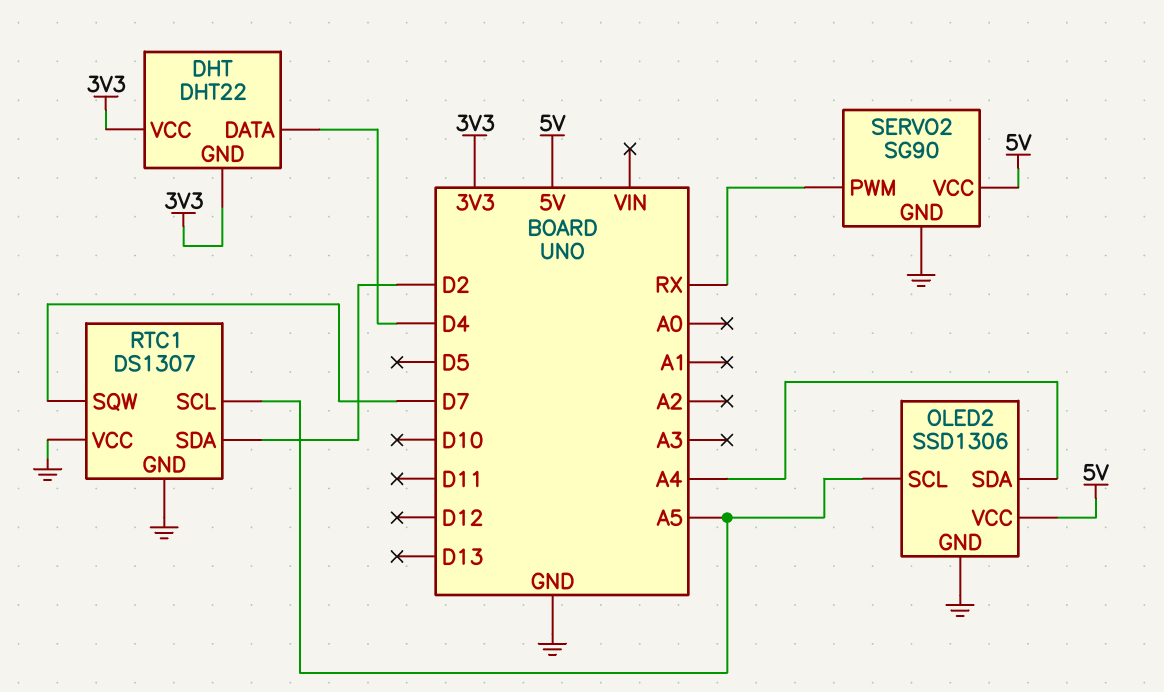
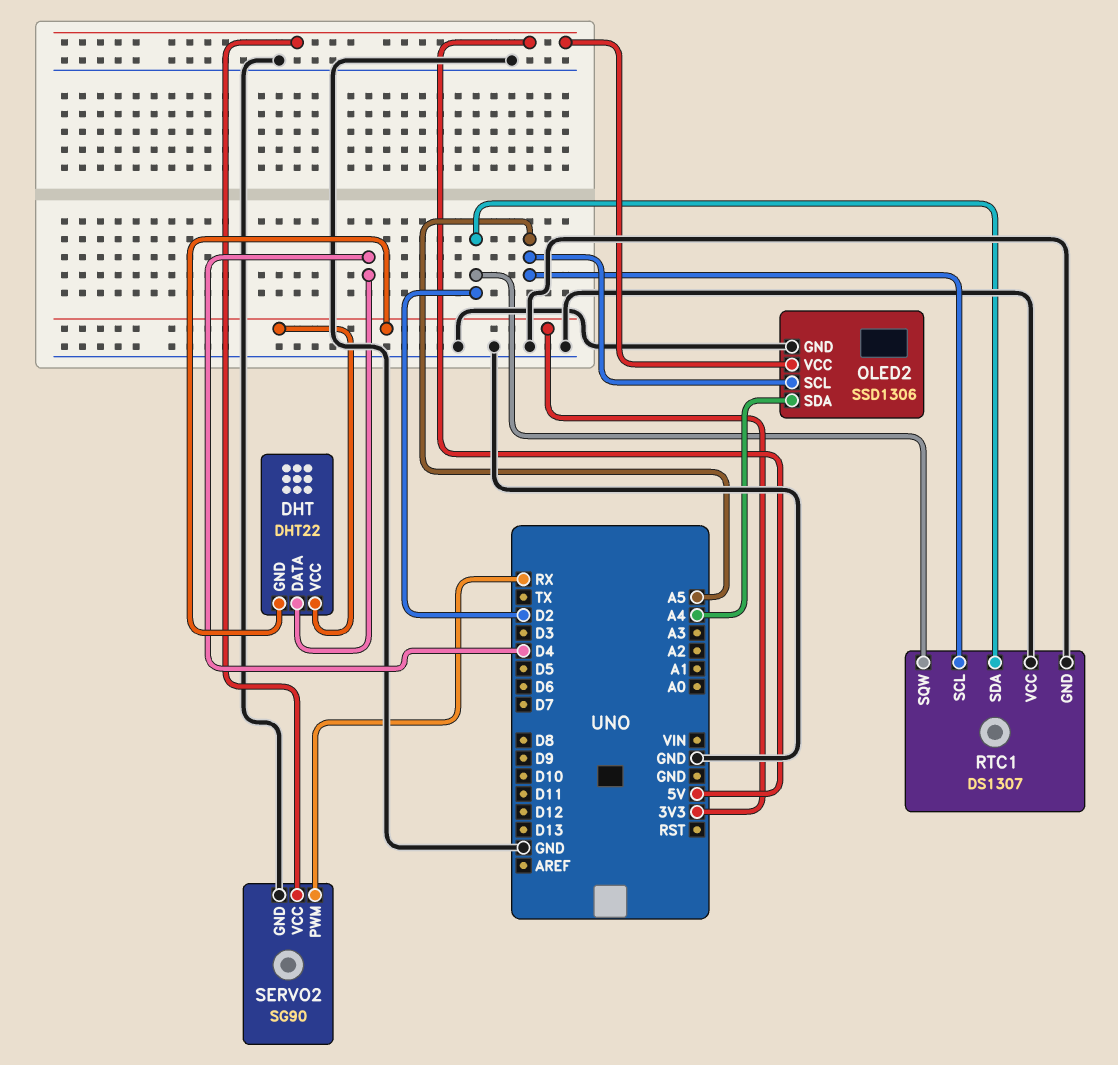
RTC1 pin SQW: D7 -> D2

